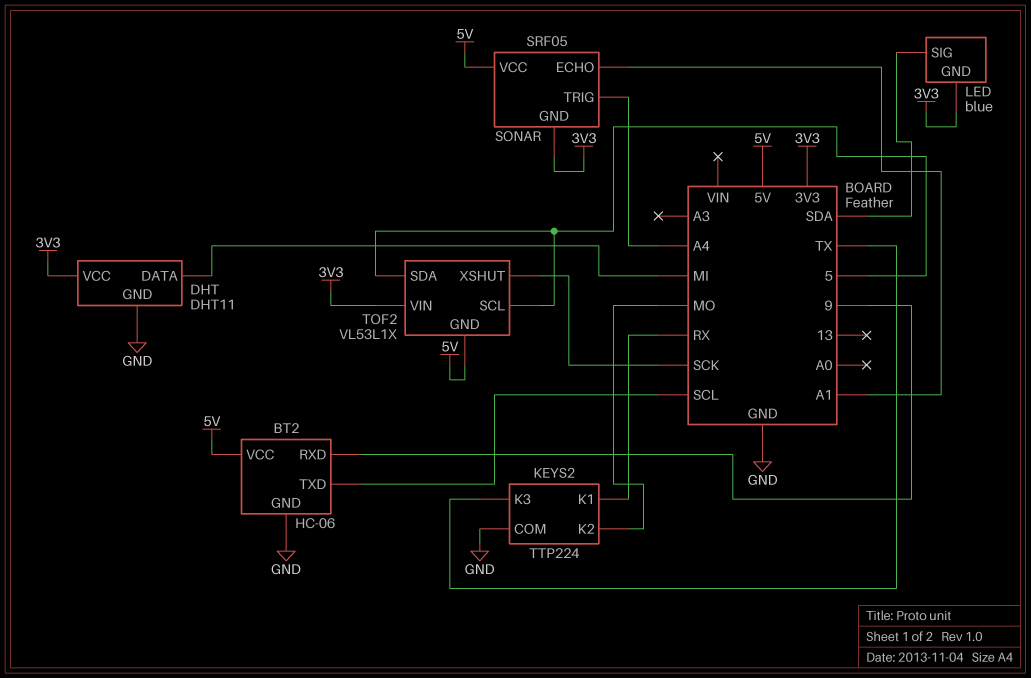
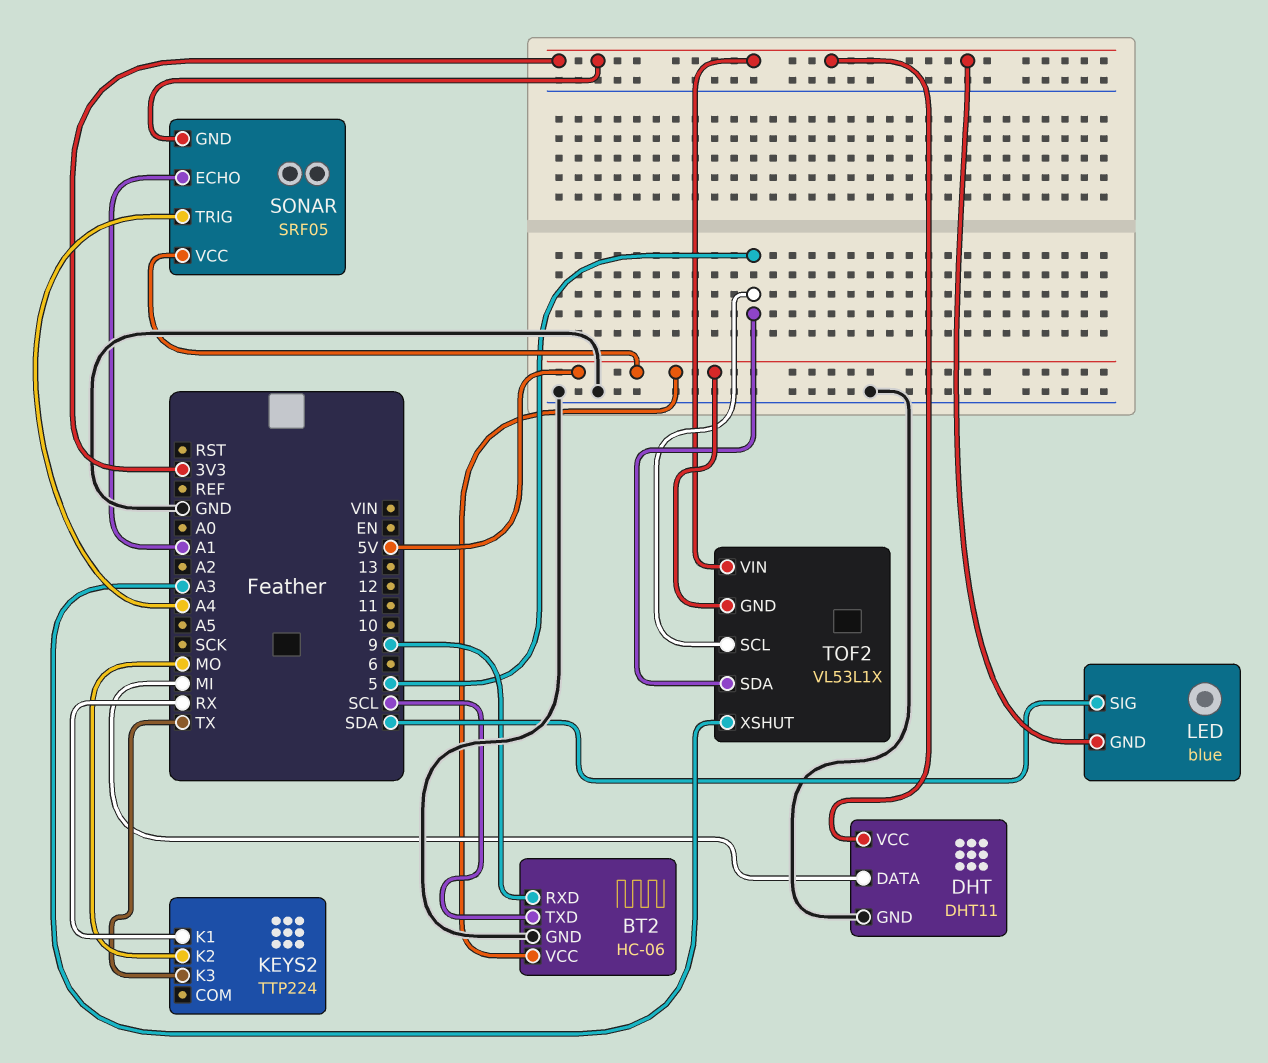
KEYS2 pin COM: GND -> none
TOF2 pin XSHUT: SCK -> A3

